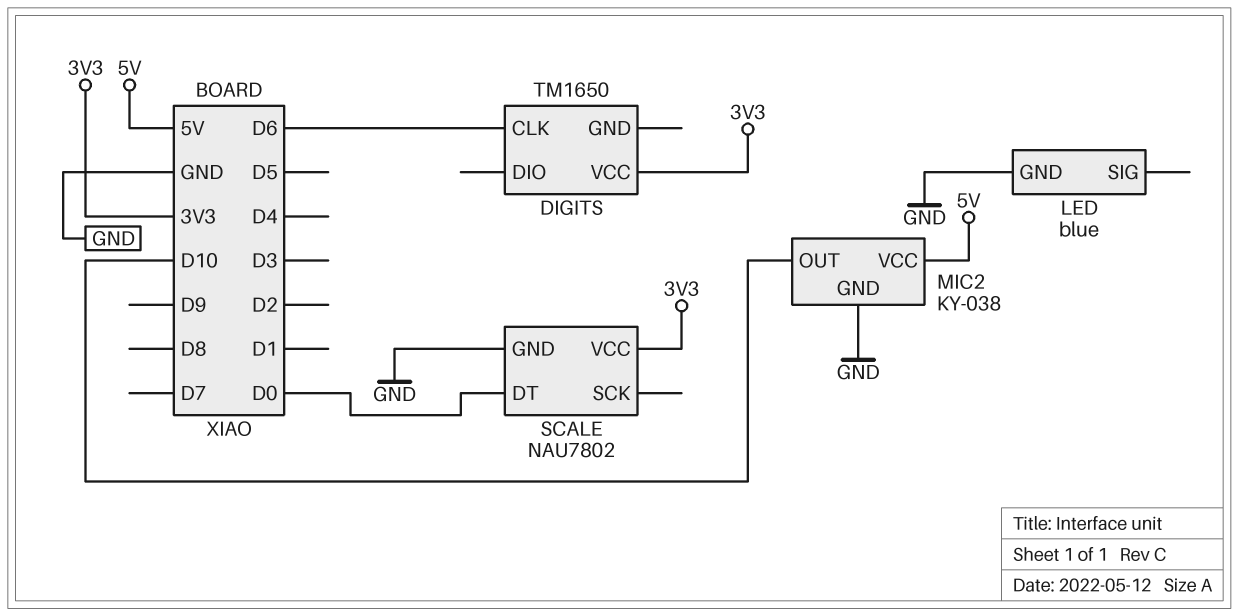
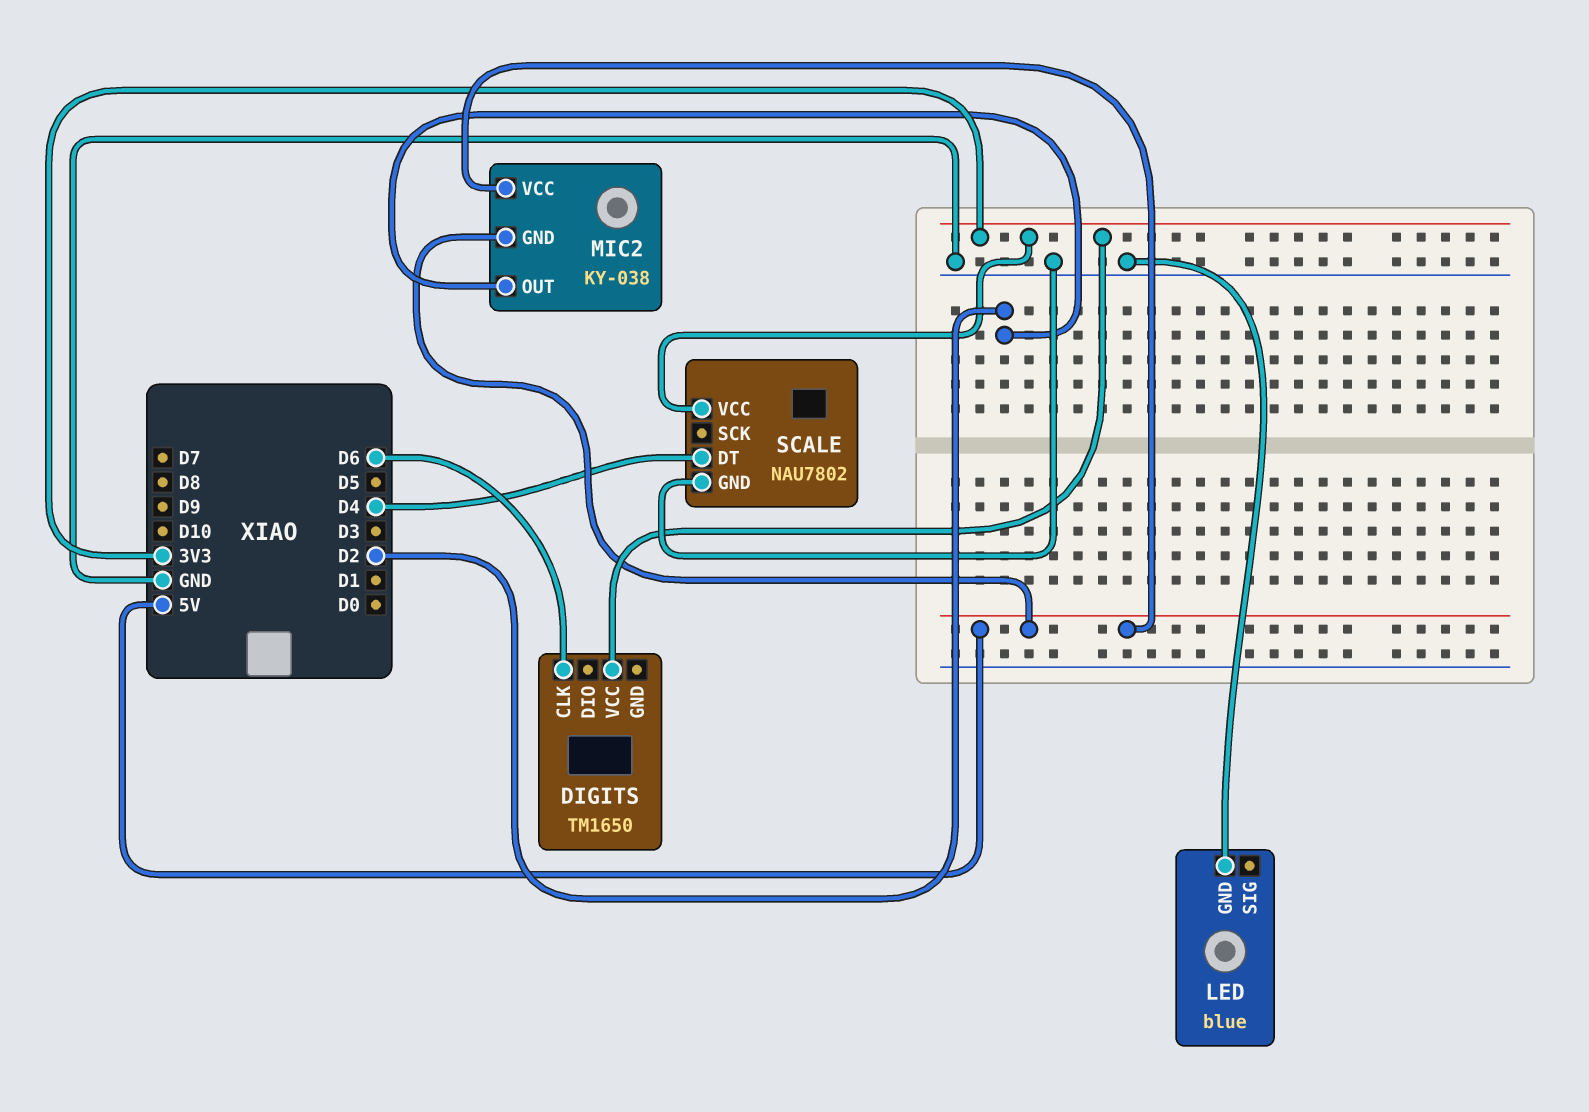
MIC2 pin GND: GND -> 5V
MIC2 pin OUT: D10 -> D2
SCALE pin DT: D0 -> D4

